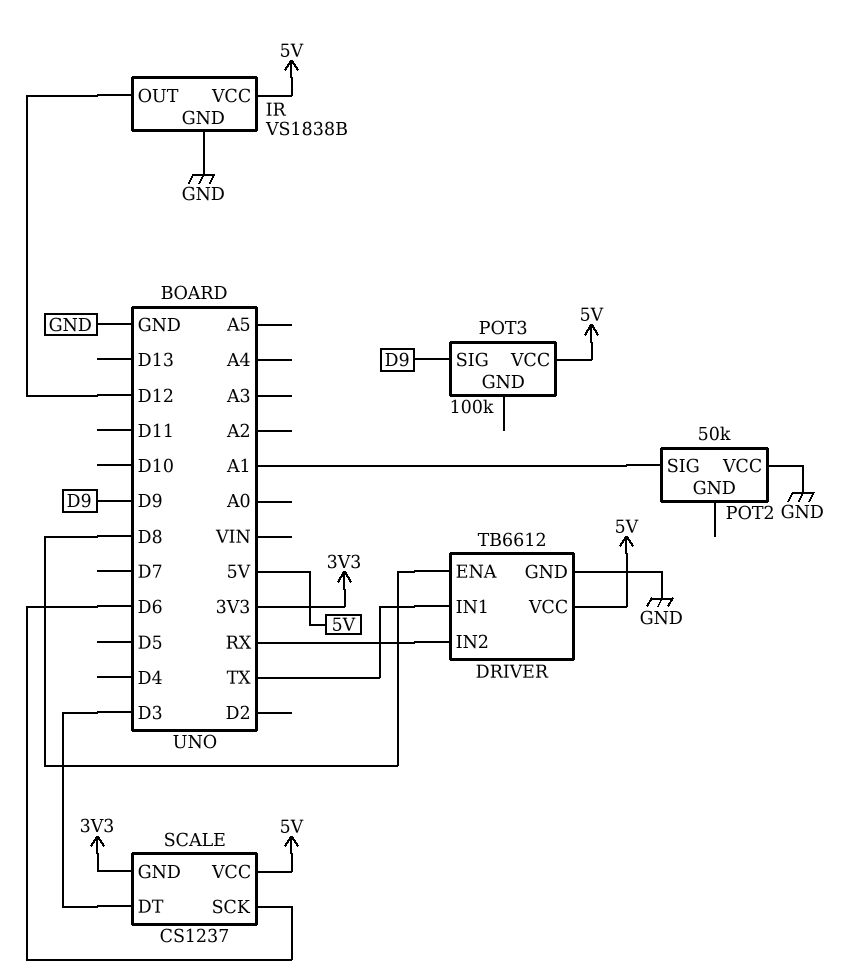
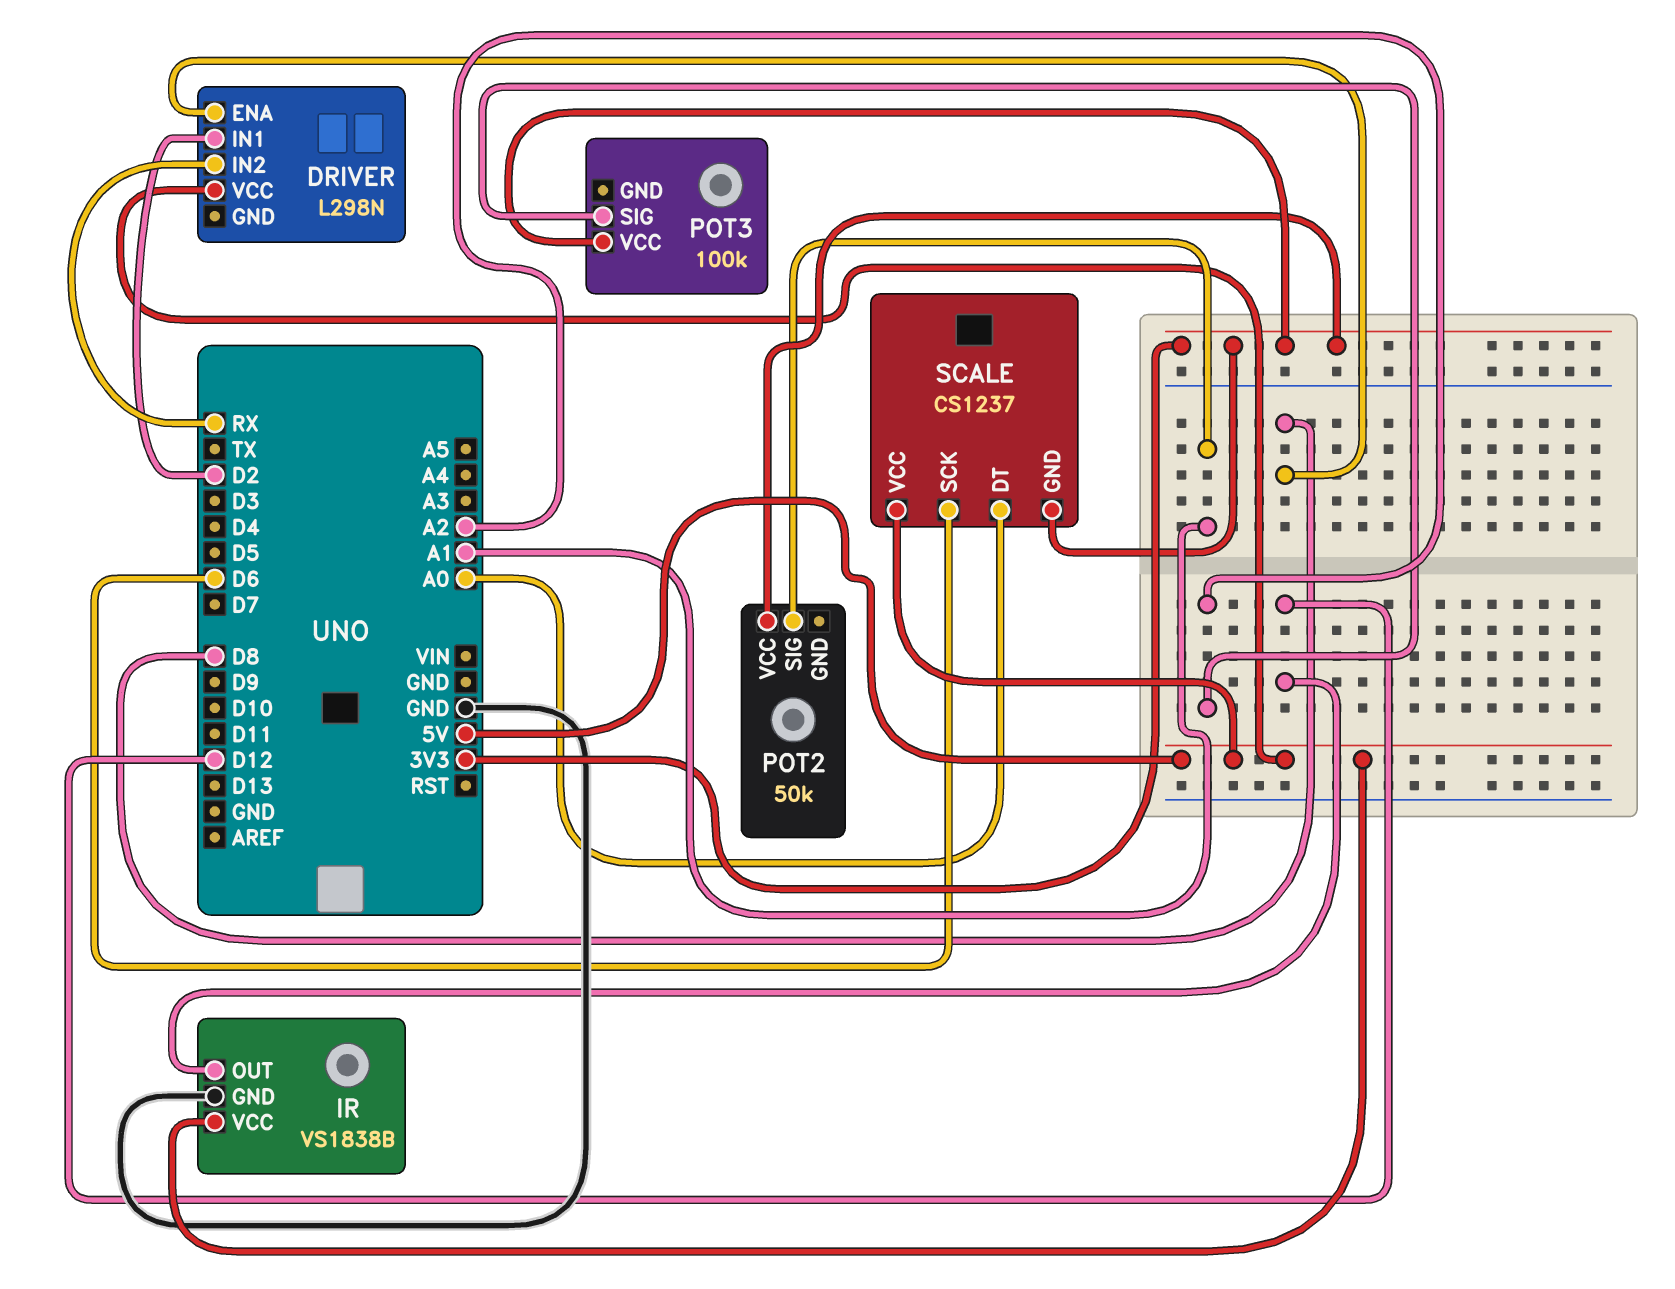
DRIVER: TB6612 -> L298N
DRIVER pin GND: GND -> none
DRIVER pin IN1: TX -> D2
POT2 pin VCC: GND -> 3V3
POT3 pin SIG: D9 -> A2
POT3 pin VCC: 5V -> 3V3
SCALE pin DT: D3 -> A0

